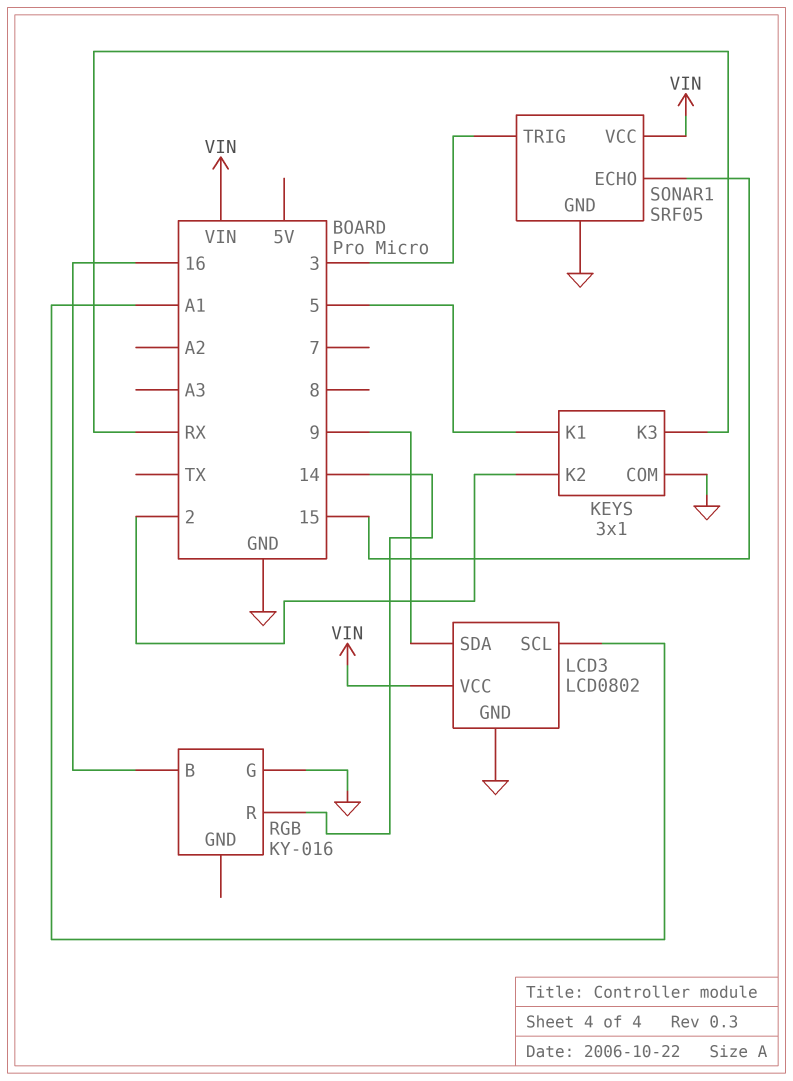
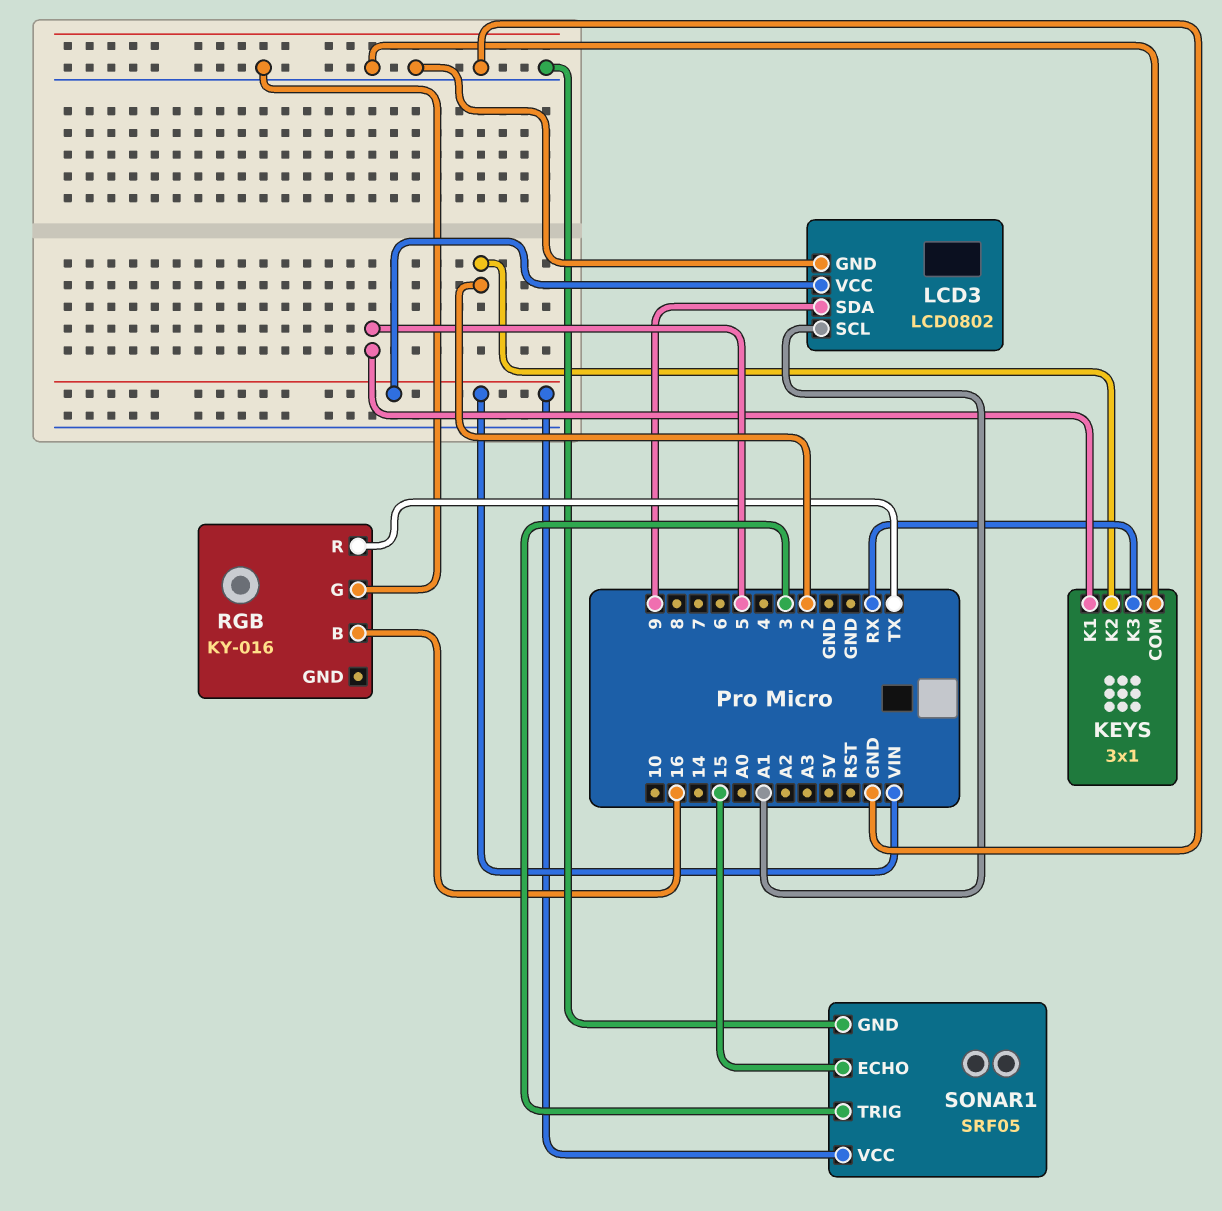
RGB pin R: 14 -> TX

